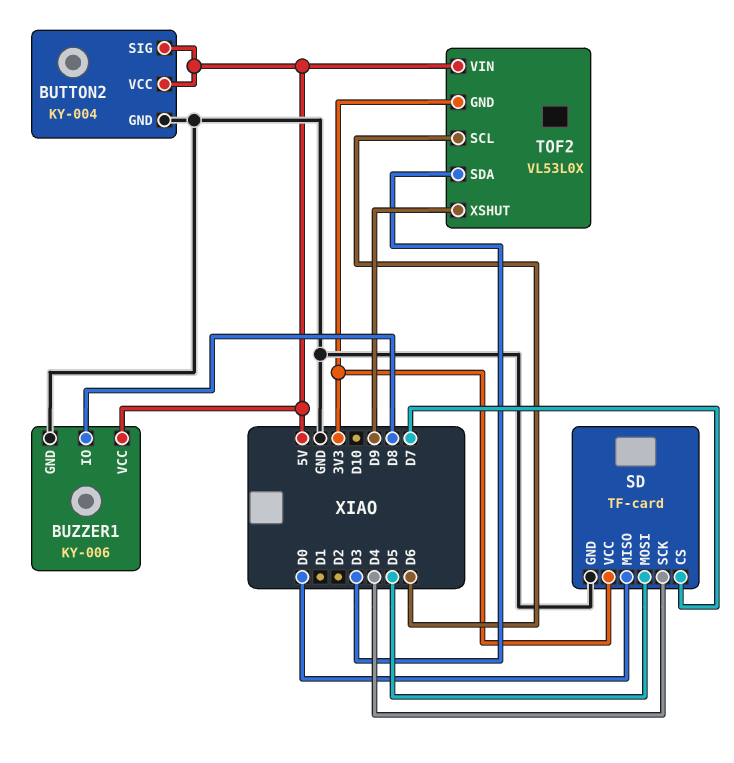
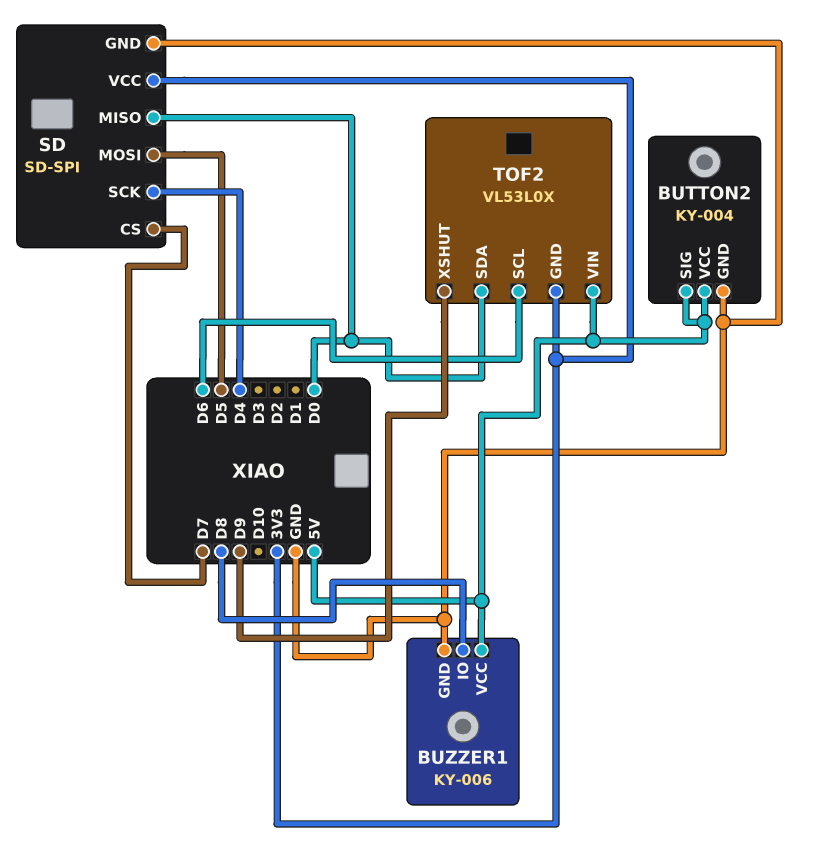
SD: TF-card -> SD-SPI
TOF2 pin SDA: D3 -> D0

